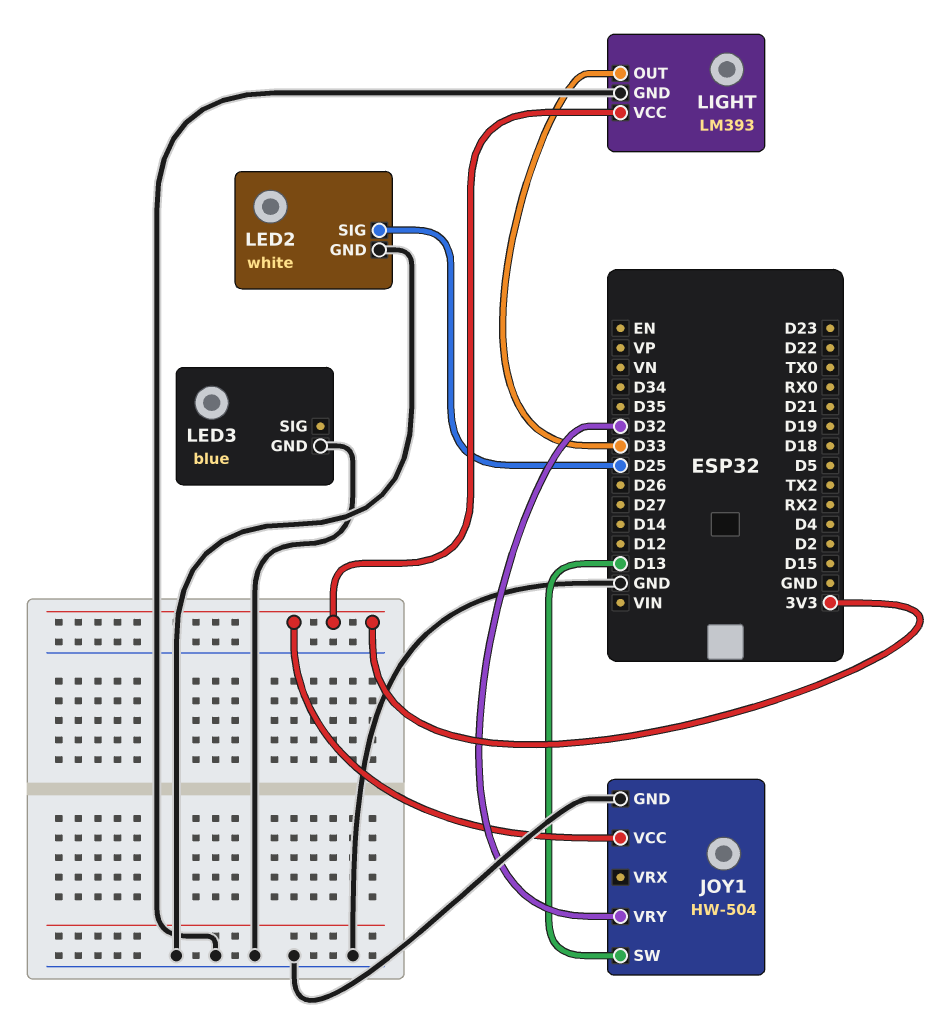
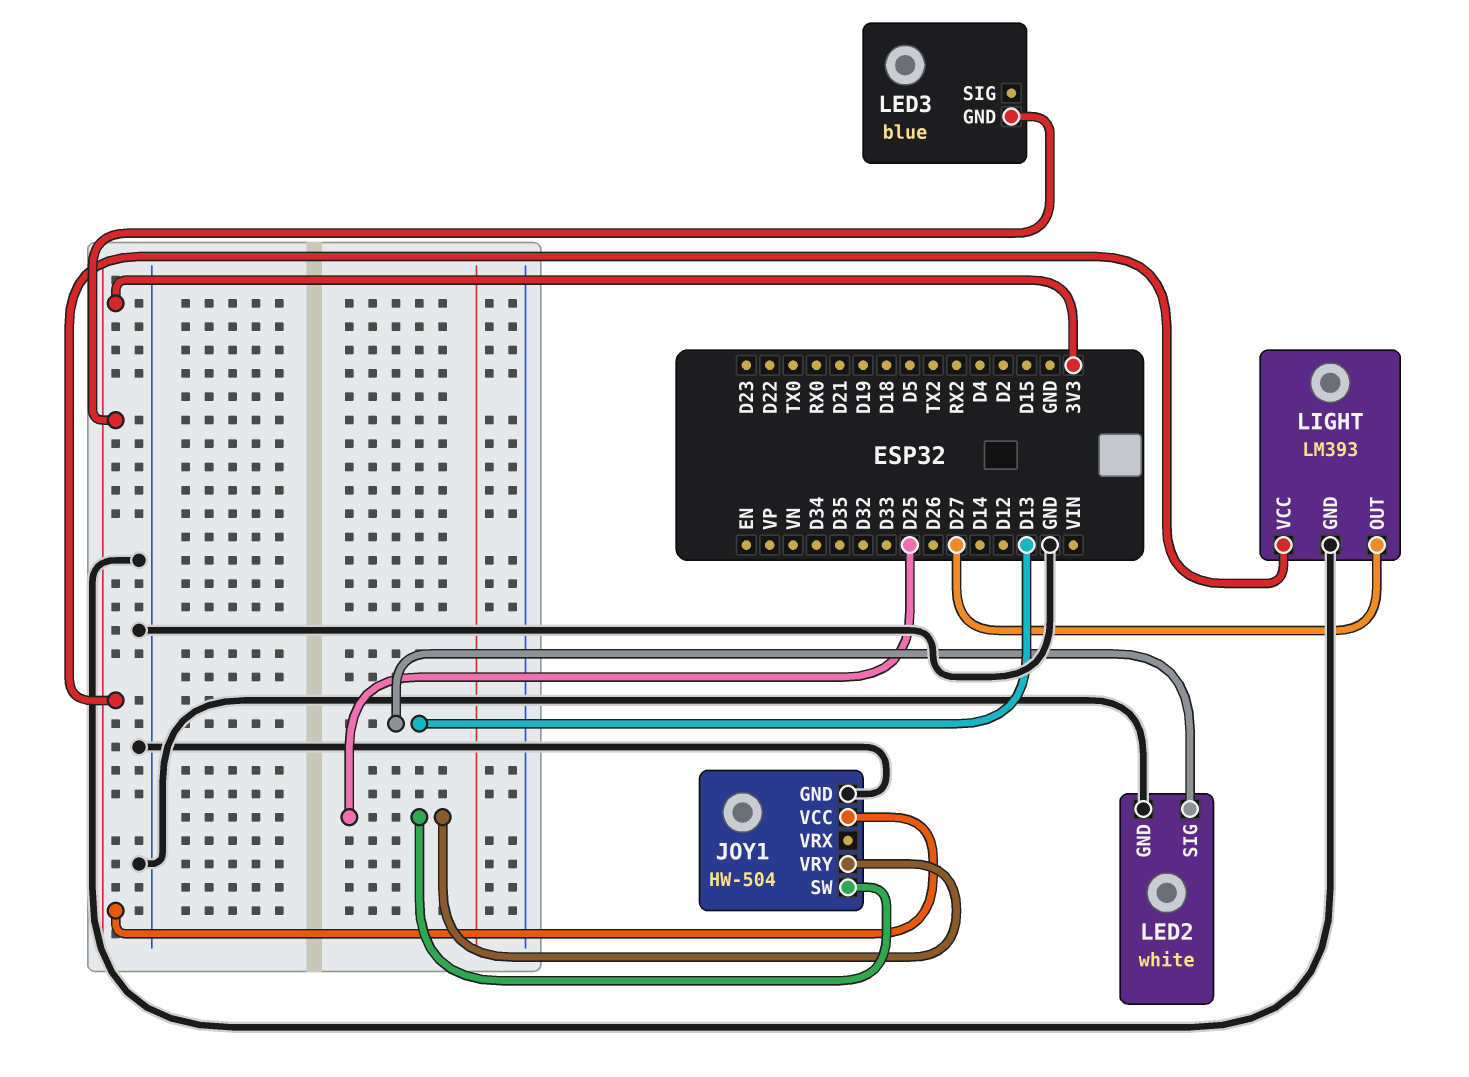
JOY1 pin SW: D13 -> D25
JOY1 pin VRY: D32 -> D25
LED2 pin SIG: D25 -> D13
LED3 pin GND: GND -> 3V3
LIGHT pin OUT: D33 -> D27

